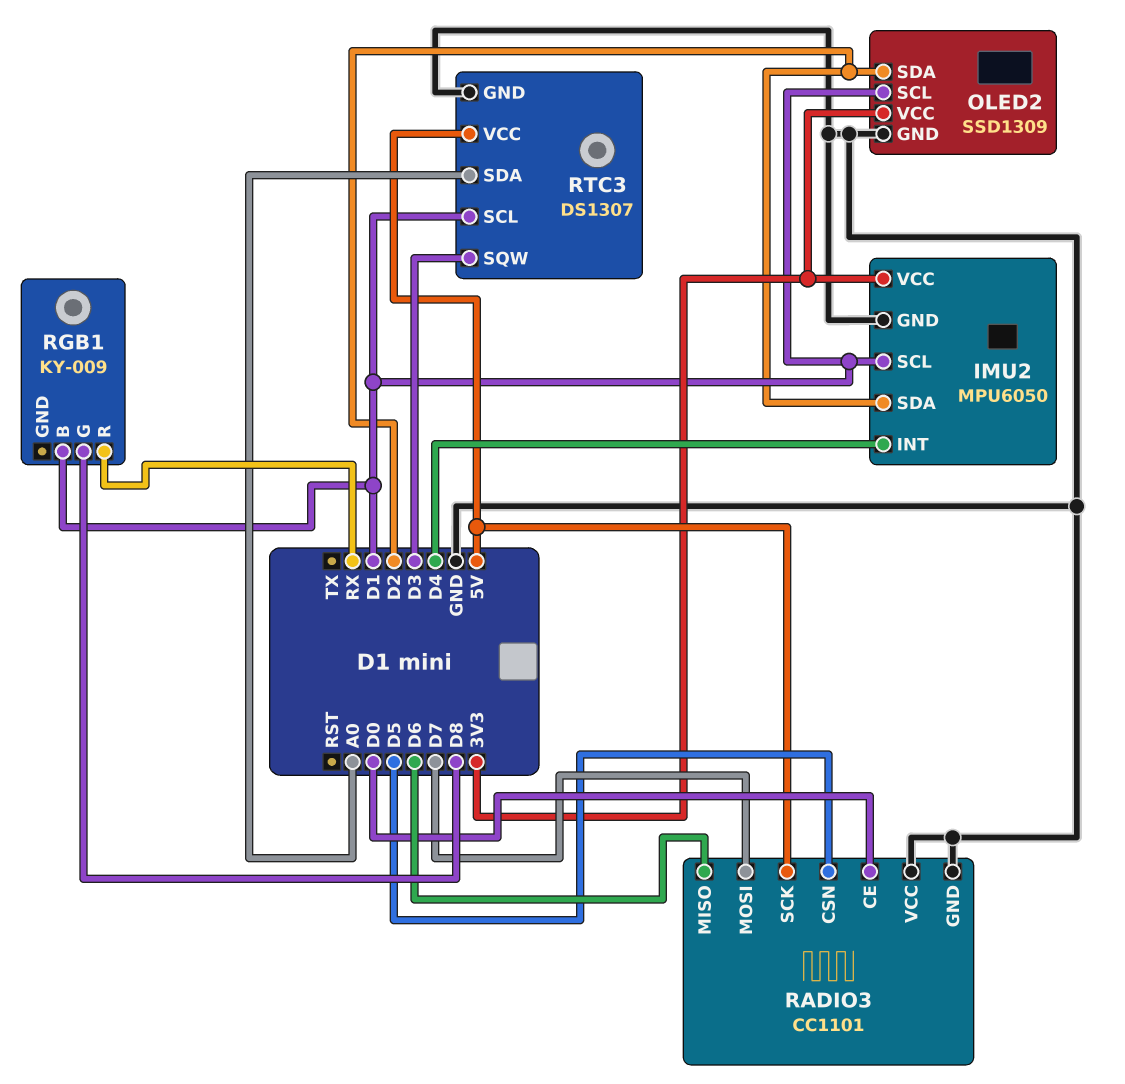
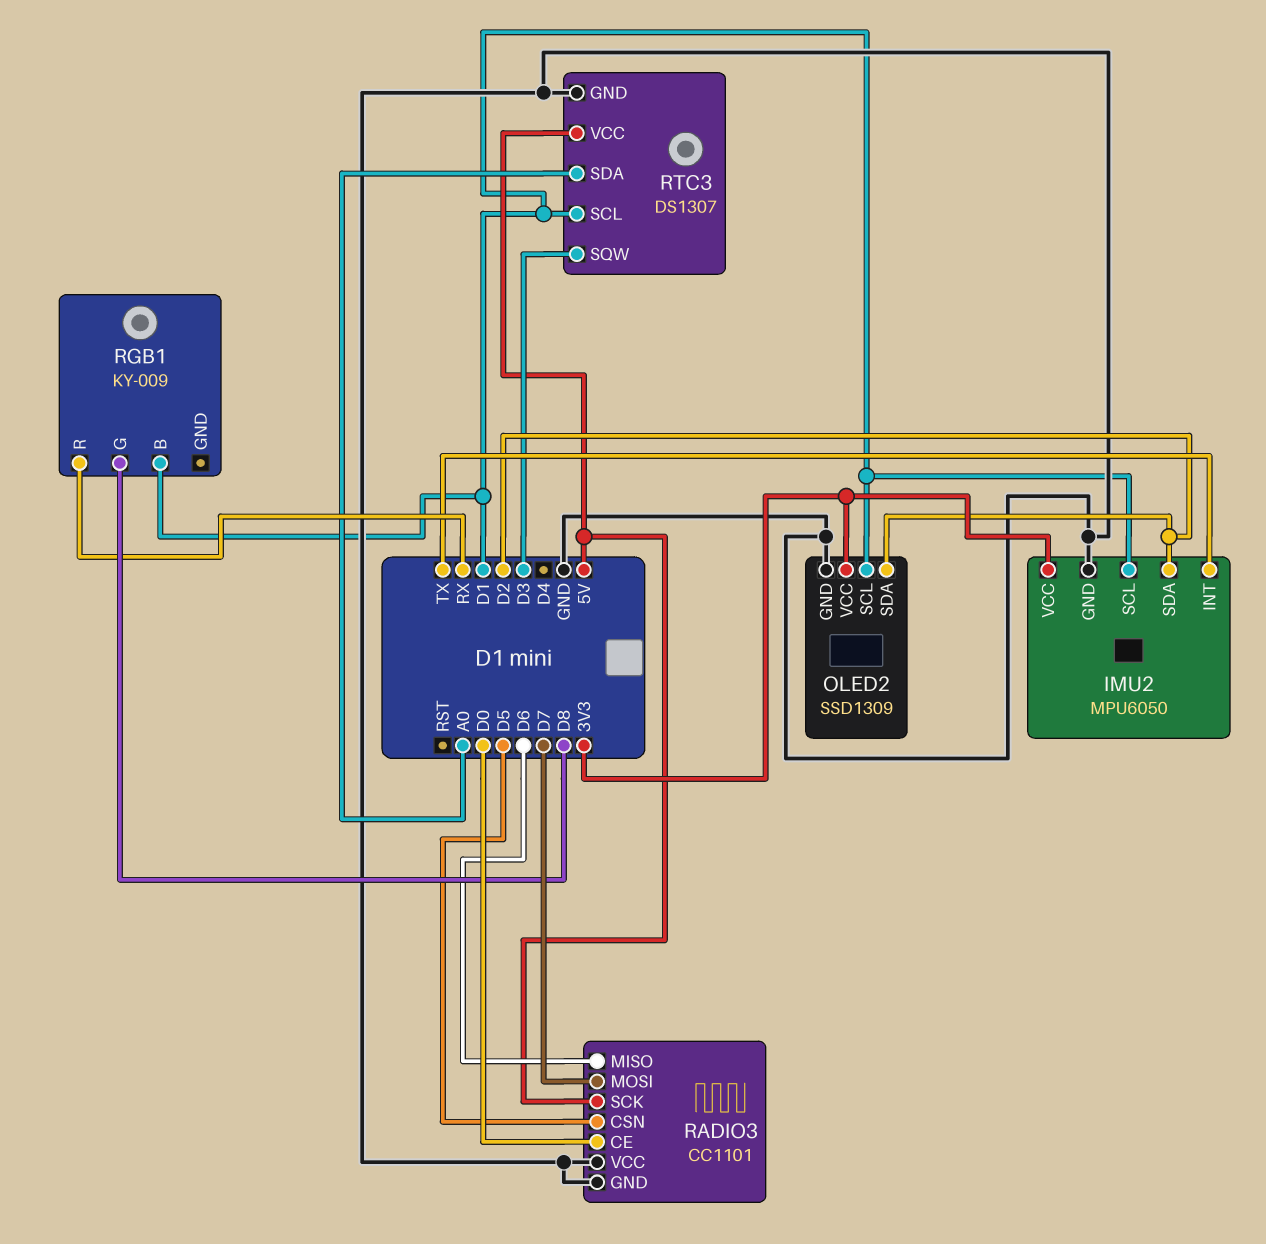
IMU2 pin INT: D4 -> TX

